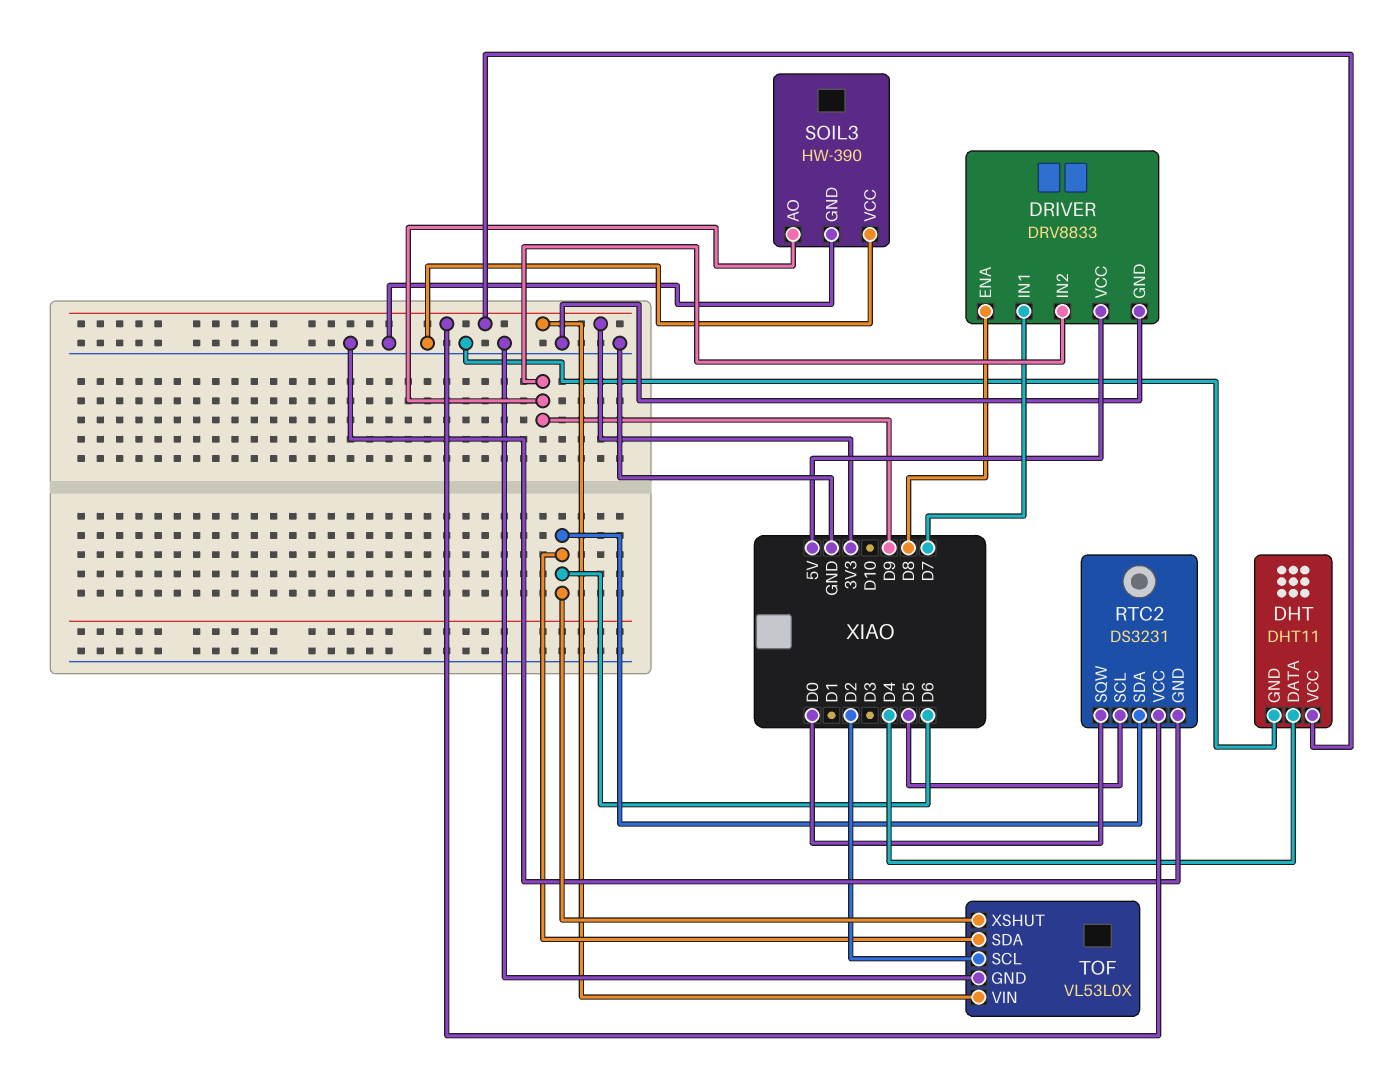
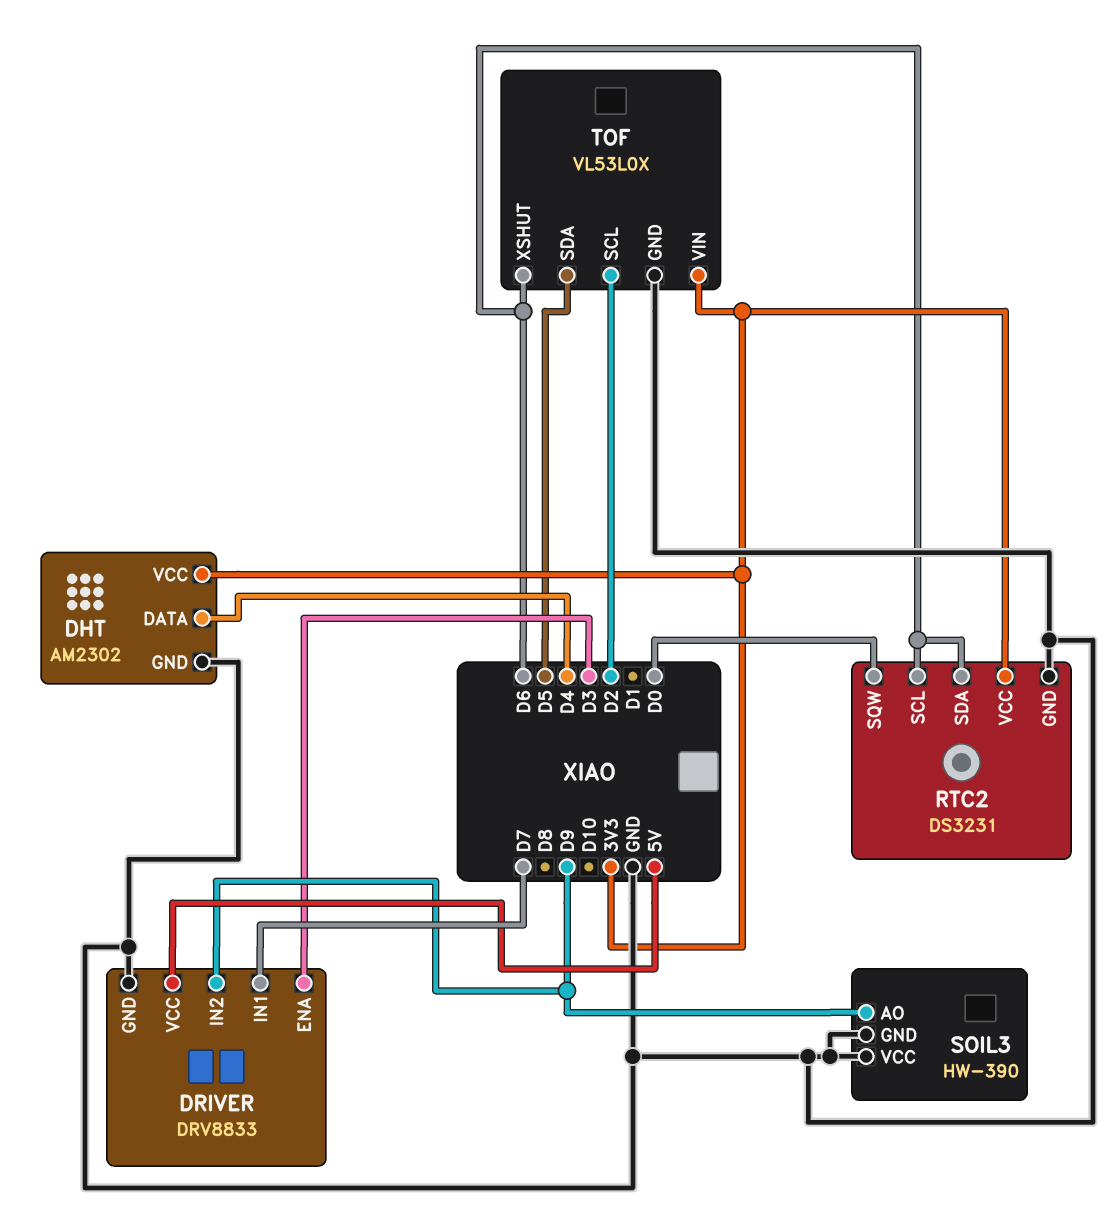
DHT: DHT11 -> AM2302
DRIVER pin ENA: D8 -> D3
RTC2 pin SCL: D5 -> D6
TOF pin SDA: D6 -> D5

